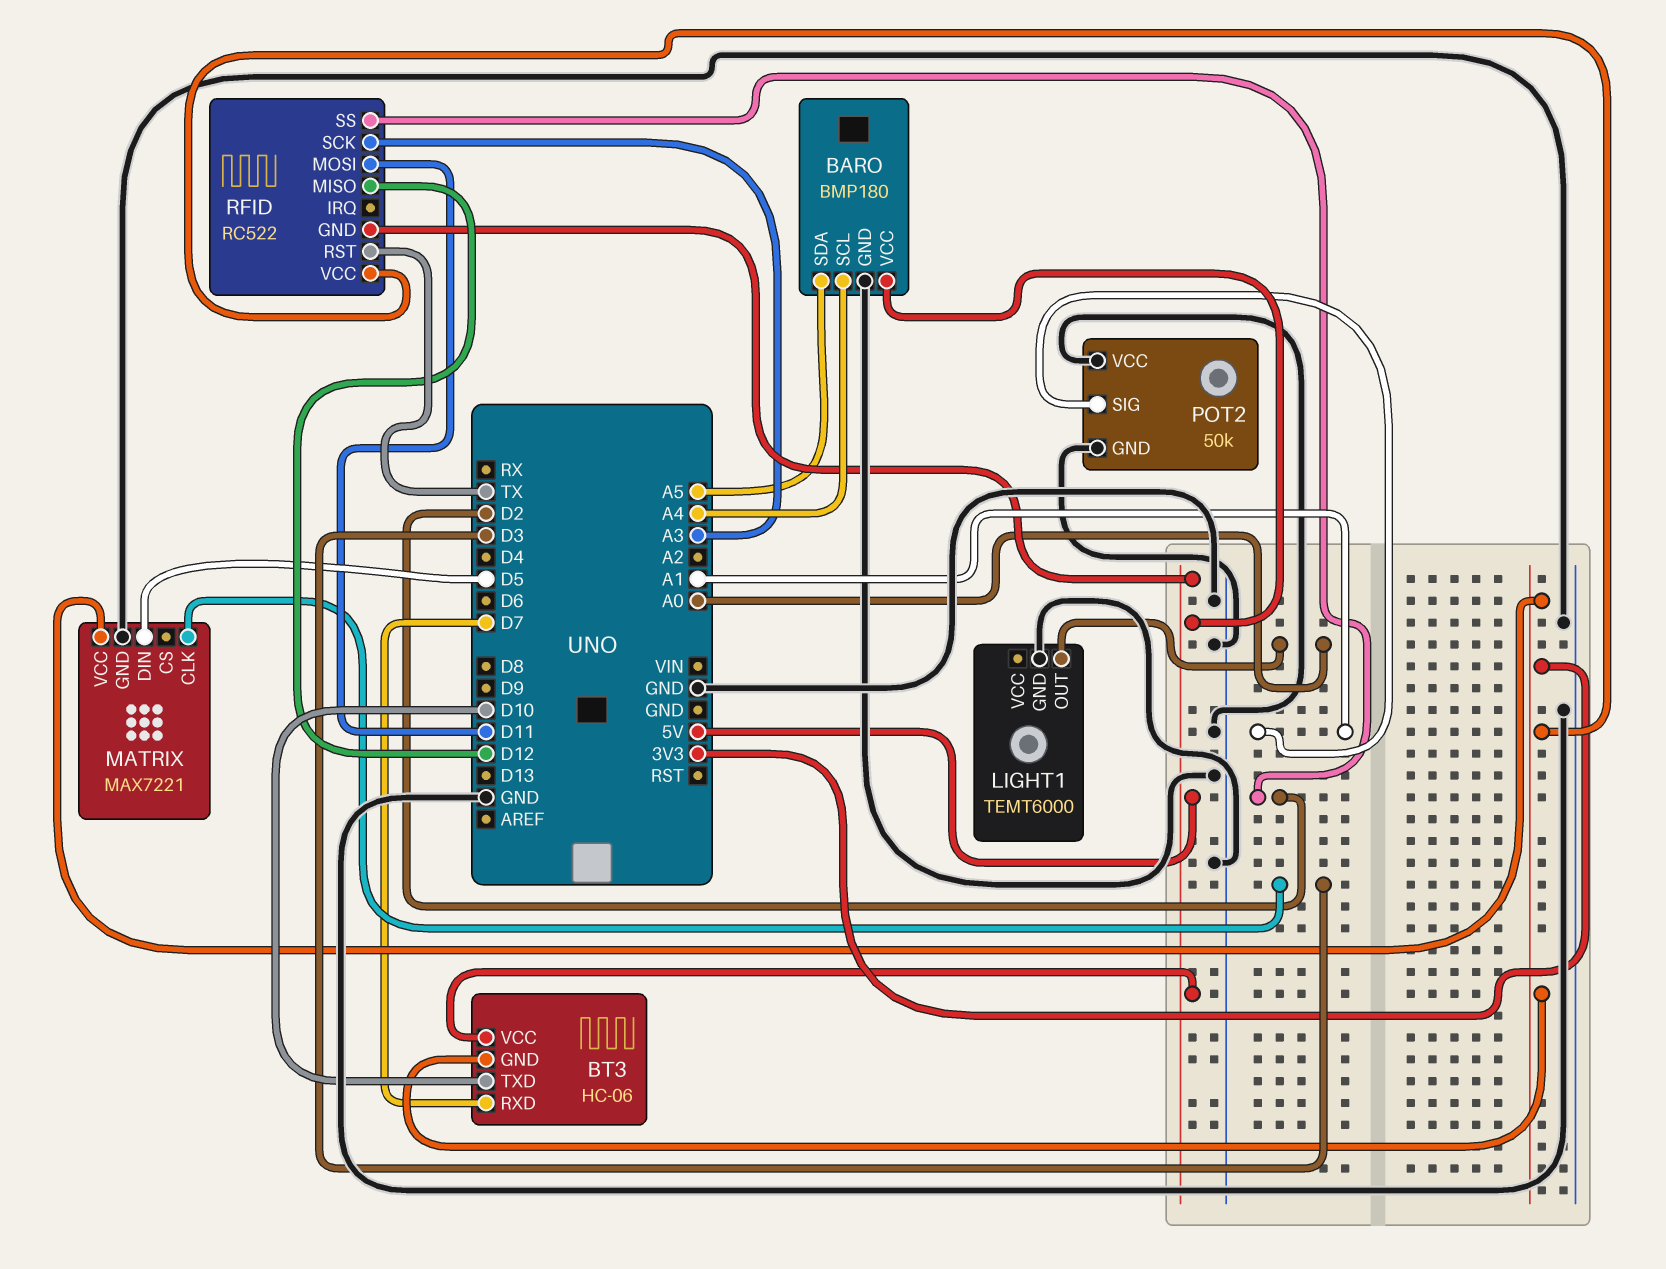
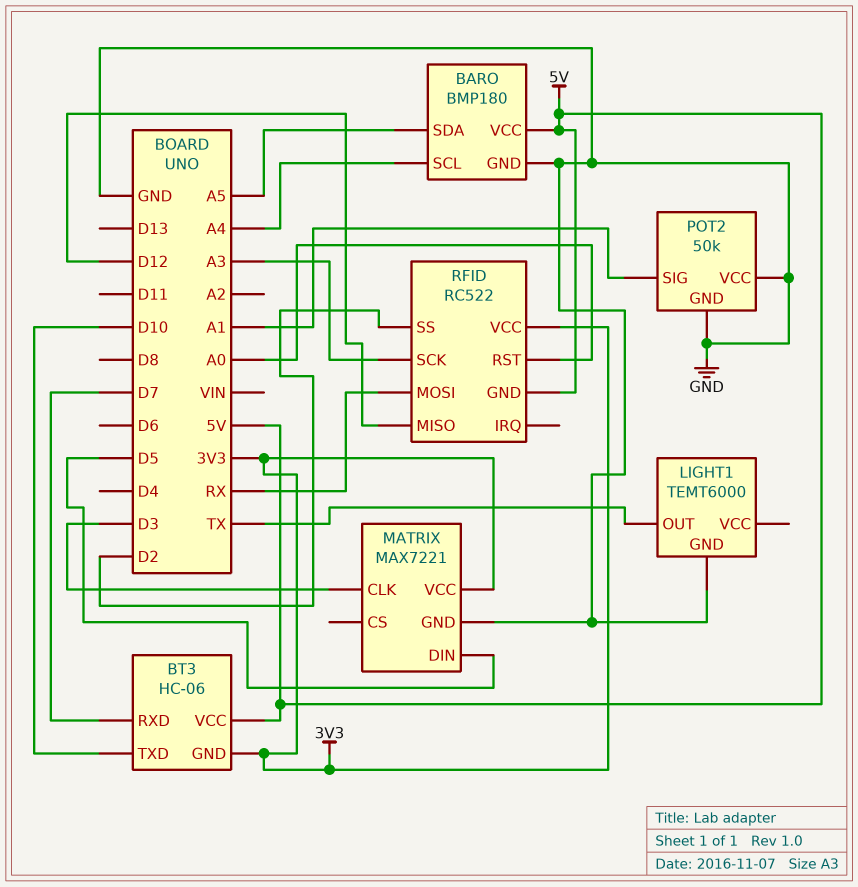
LIGHT1 pin OUT: A0 -> TX
RFID pin MOSI: D11 -> RX
RFID pin RST: TX -> A0

